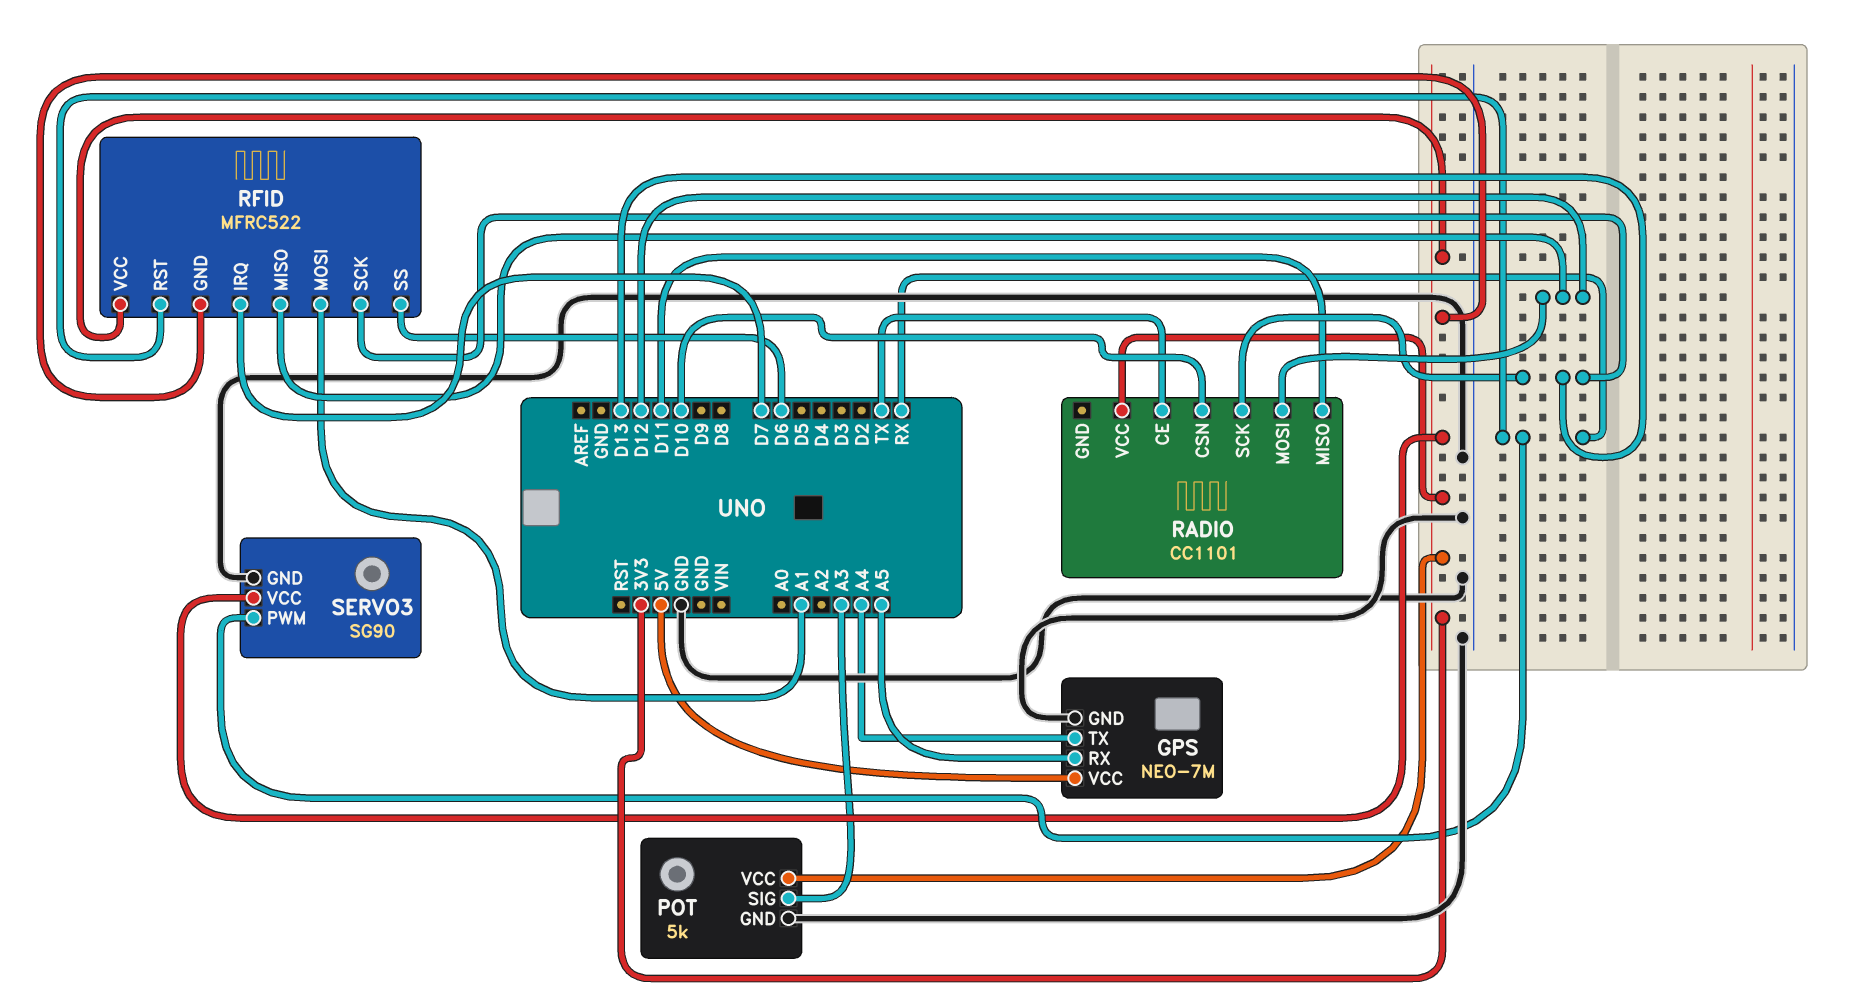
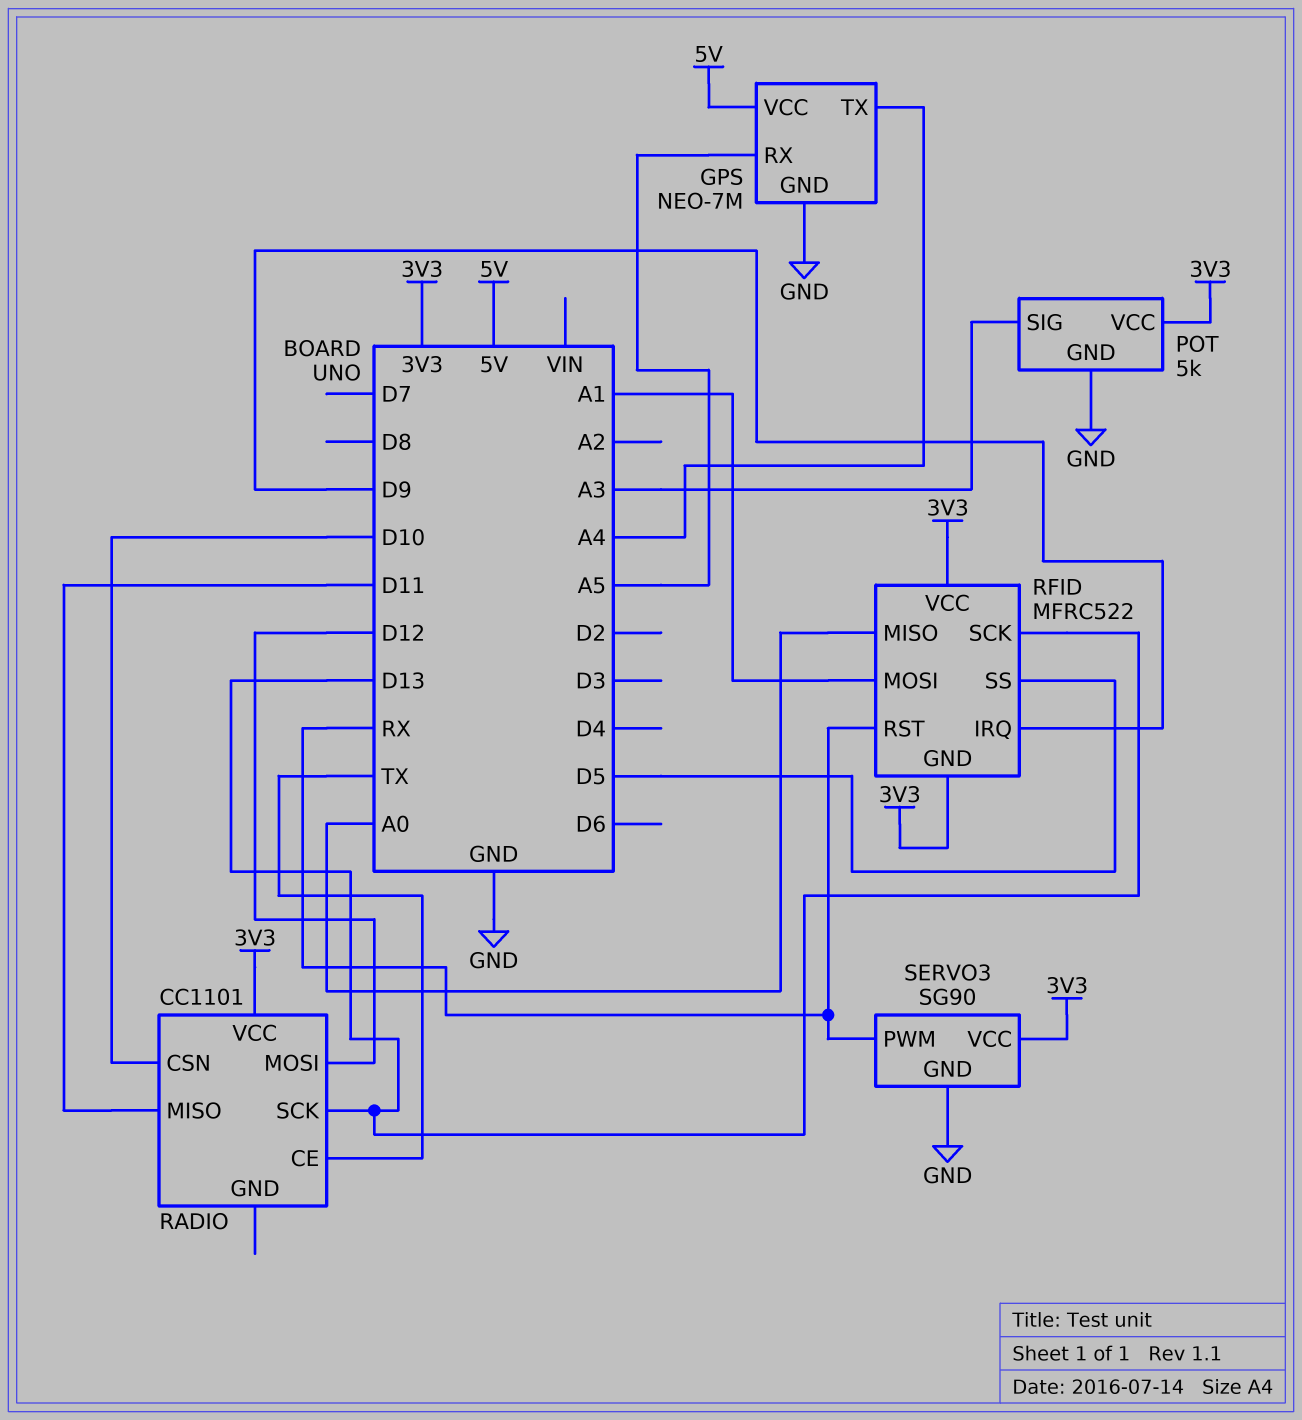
RFID pin IRQ: D7 -> D9
RFID pin MISO: D12 -> A0
RFID pin SS: D6 -> D5

